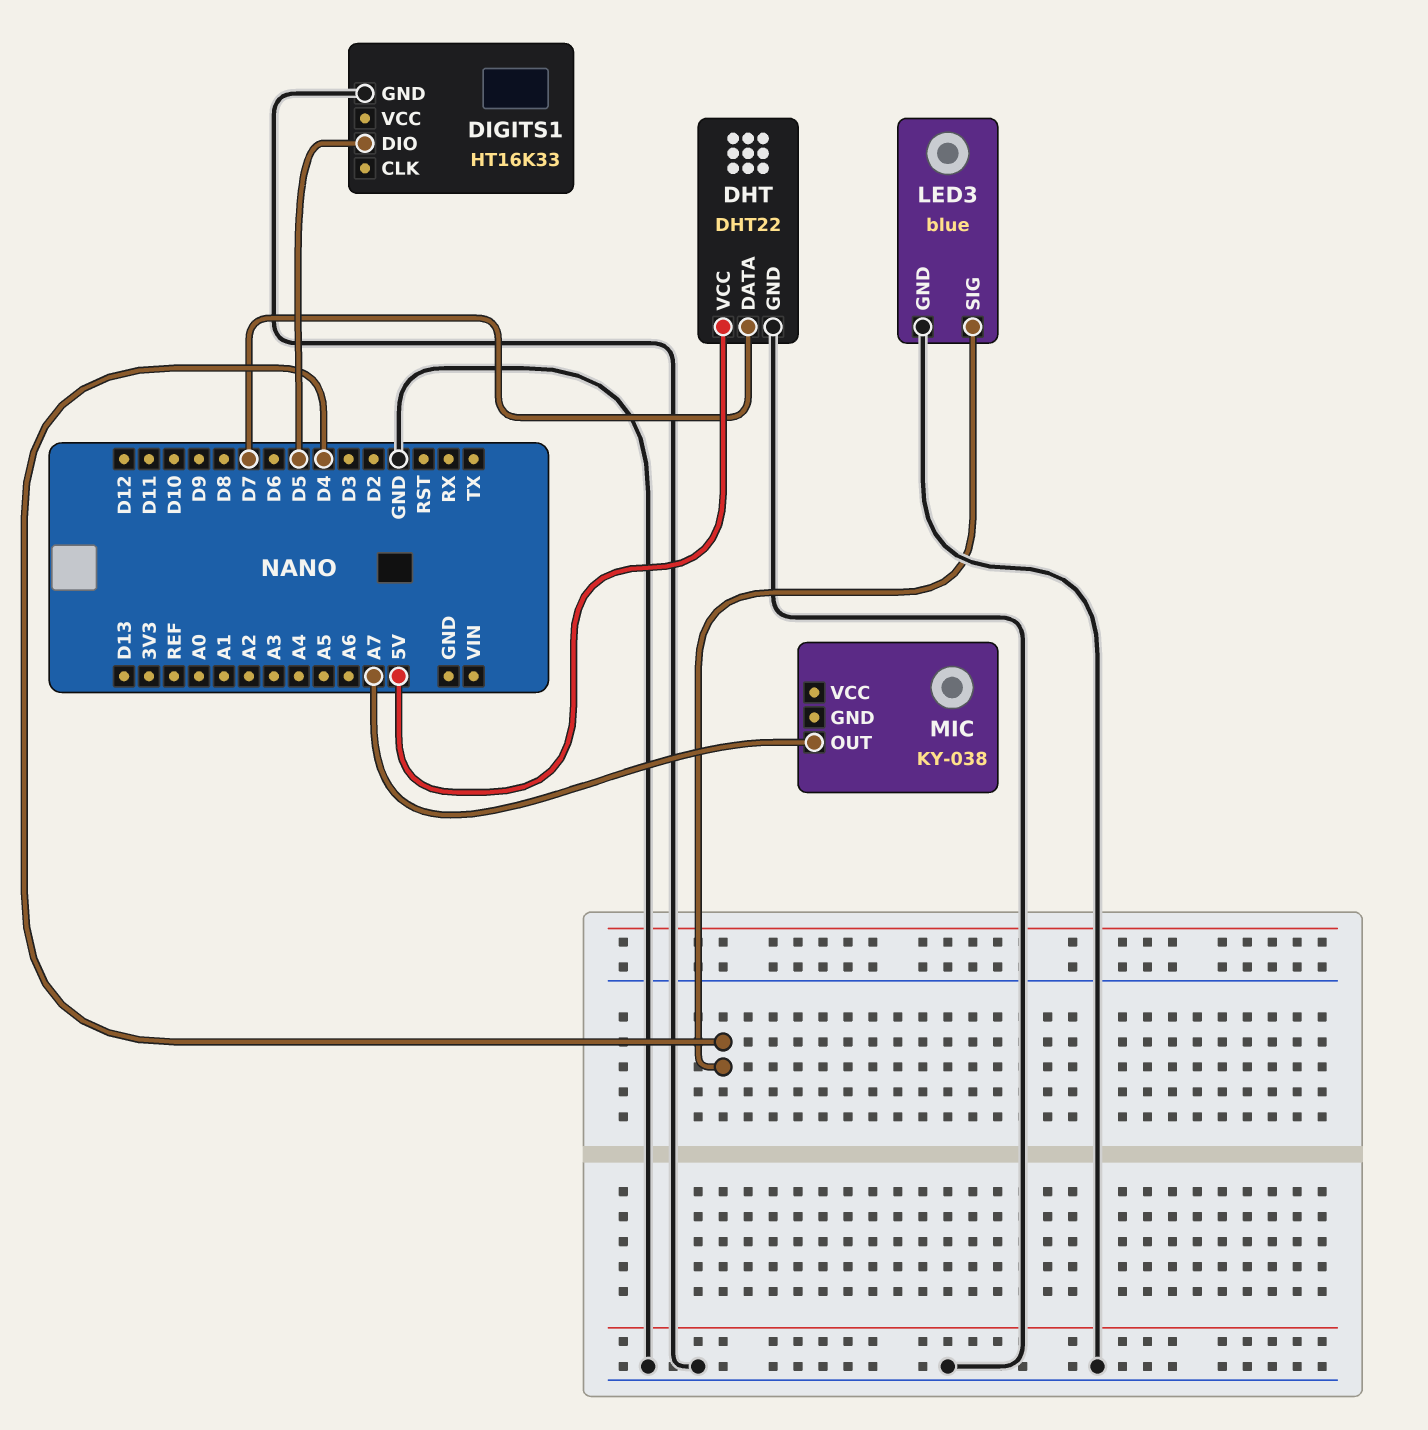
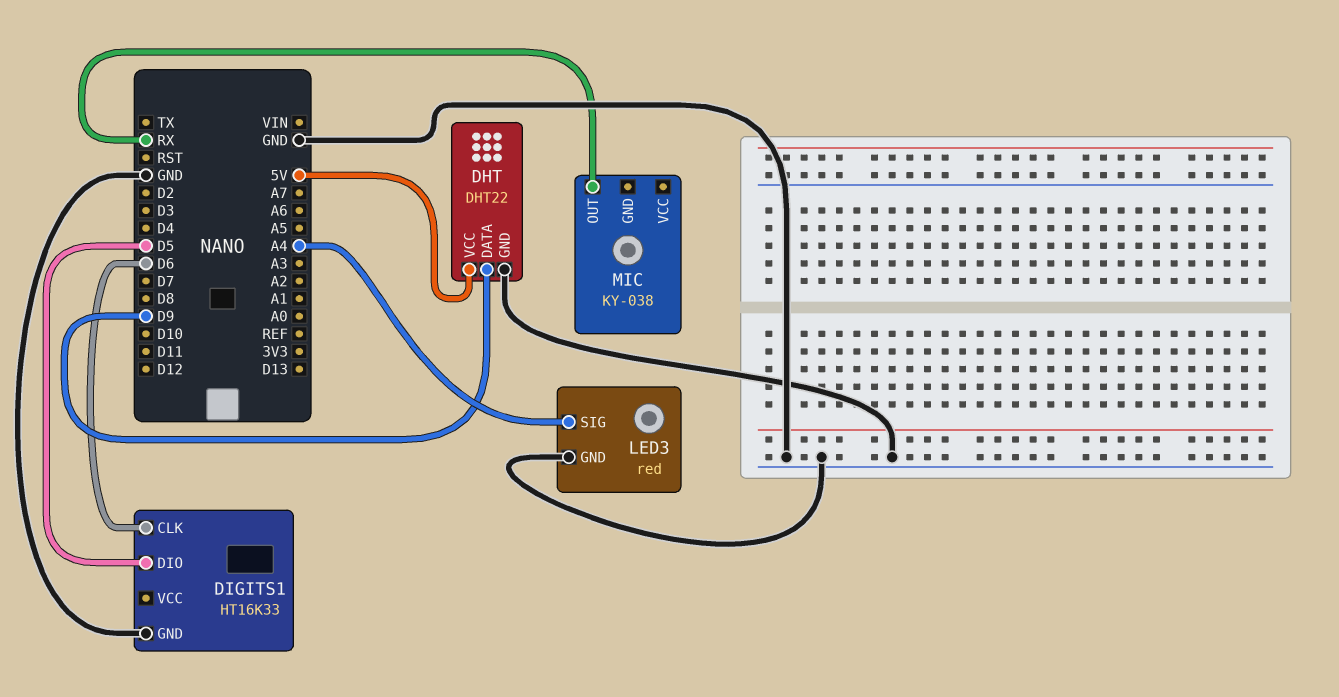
DHT pin DATA: D7 -> D9
DIGITS1 pin CLK: none -> D6
LED3: blue -> red
LED3 pin SIG: D4 -> A4
MIC pin OUT: A7 -> RX

